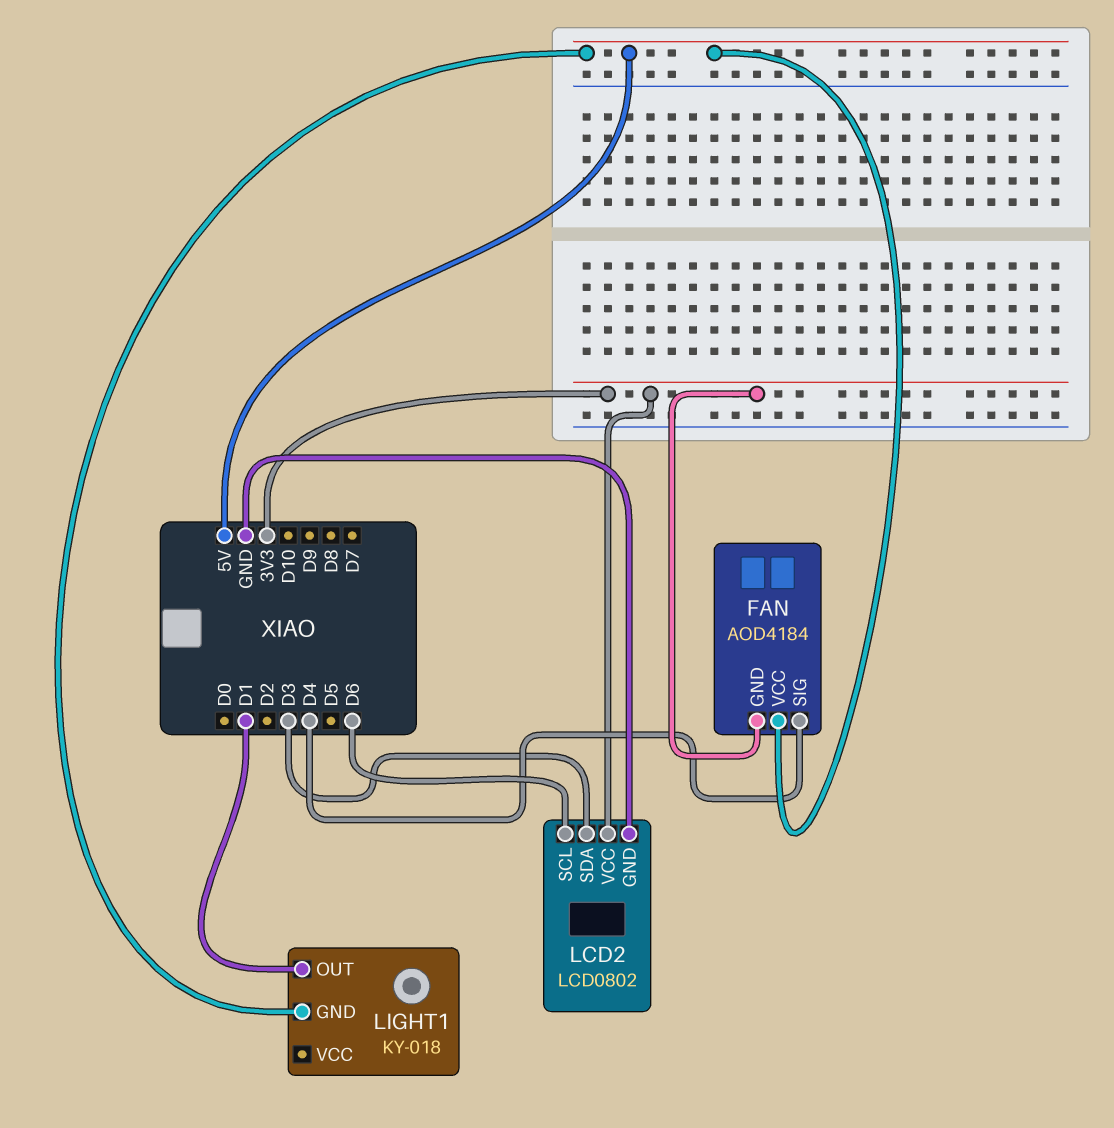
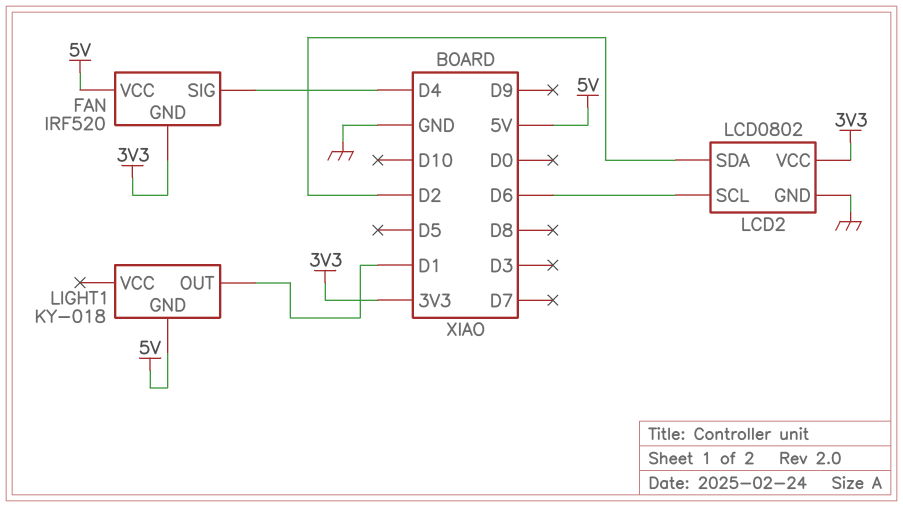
FAN: AOD4184 -> IRF520
LCD2 pin SDA: D3 -> D2

